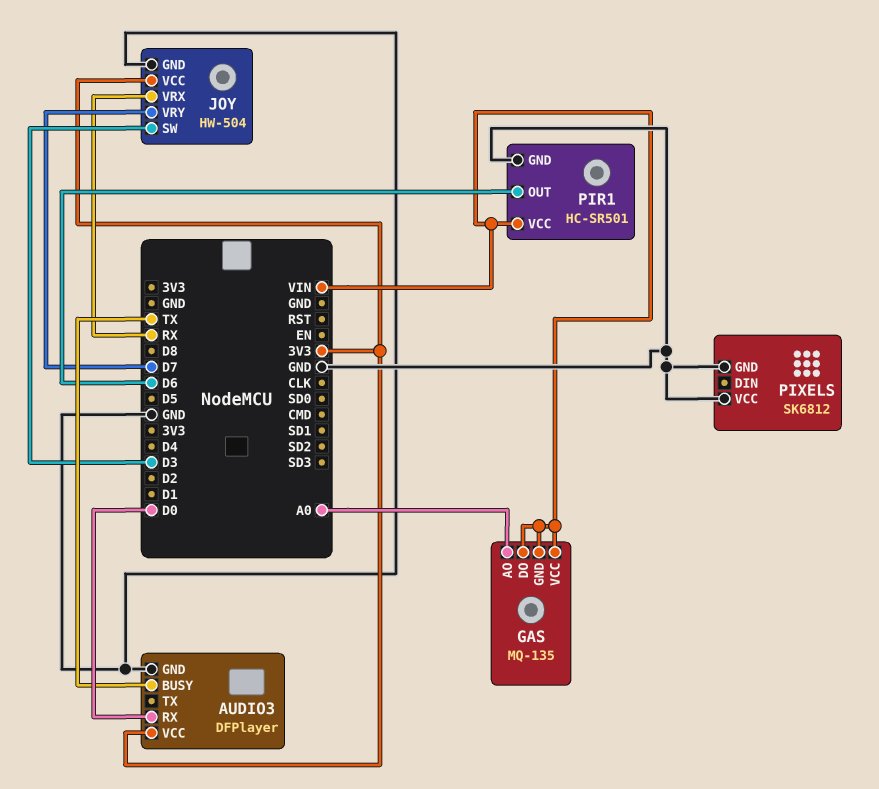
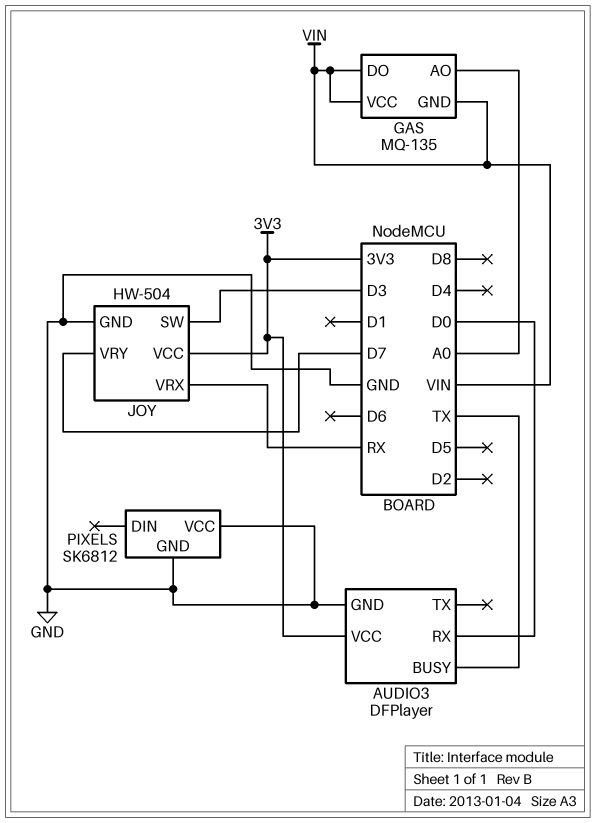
PIR1: HC-SR501 -> none
PIR1 pin GND: GND -> none
PIR1 pin OUT: D6 -> none
PIR1 pin VCC: VIN -> none

